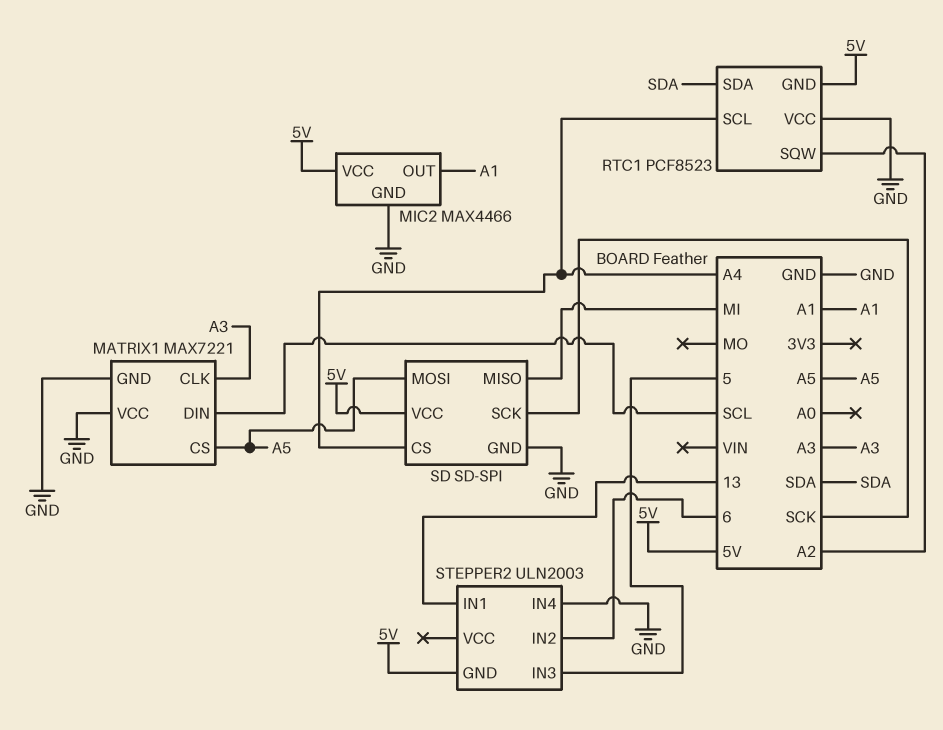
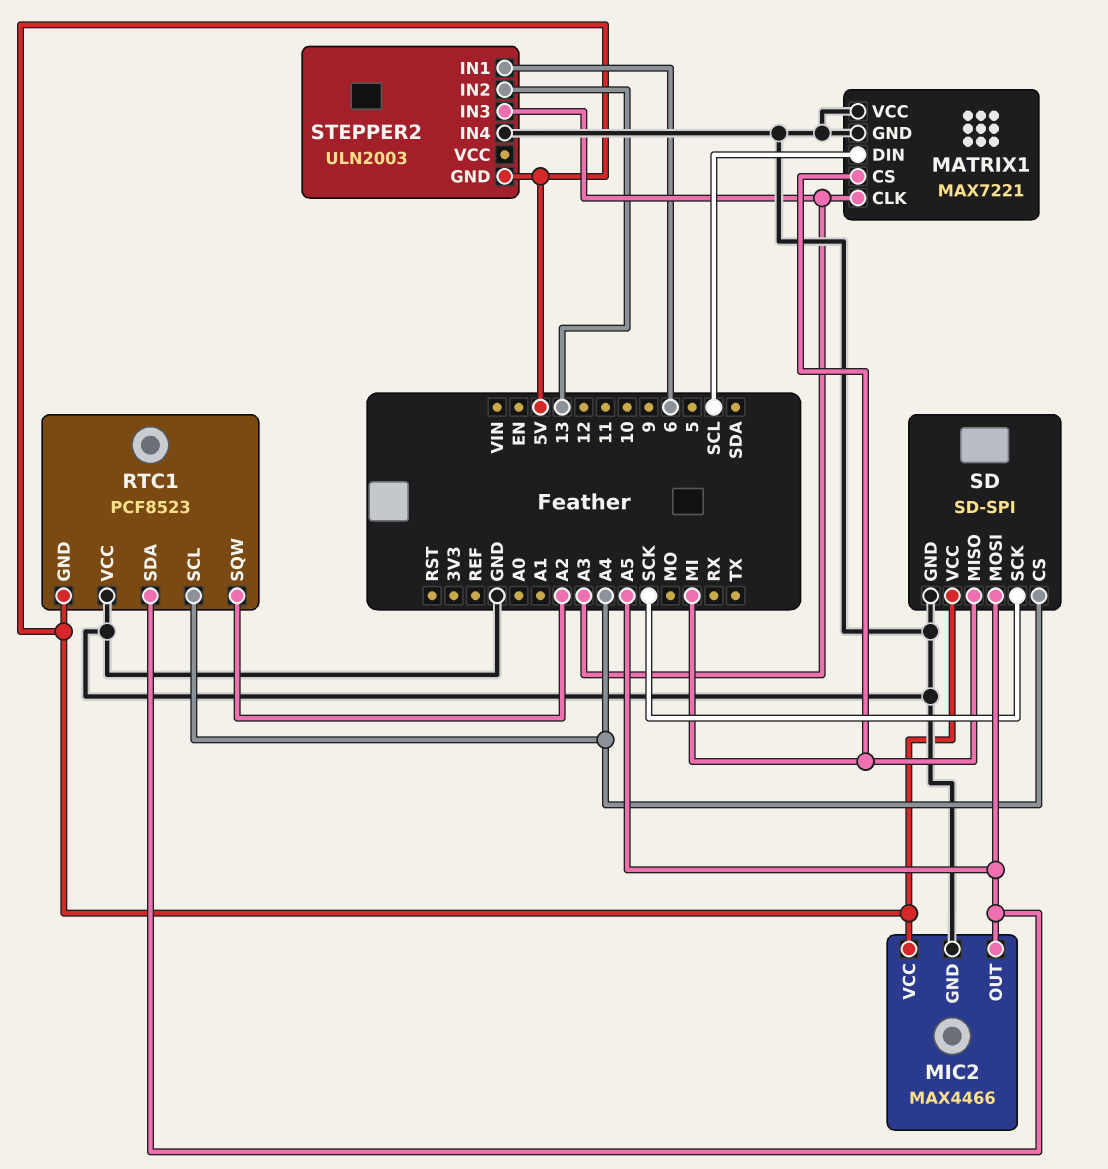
MATRIX1 pin CS: A5 -> MI
MIC2 pin OUT: A1 -> A5
RTC1 pin SDA: SDA -> A5
STEPPER2 pin IN1: 13 -> 6
STEPPER2 pin IN2: 6 -> 13
STEPPER2 pin IN3: 5 -> A3

